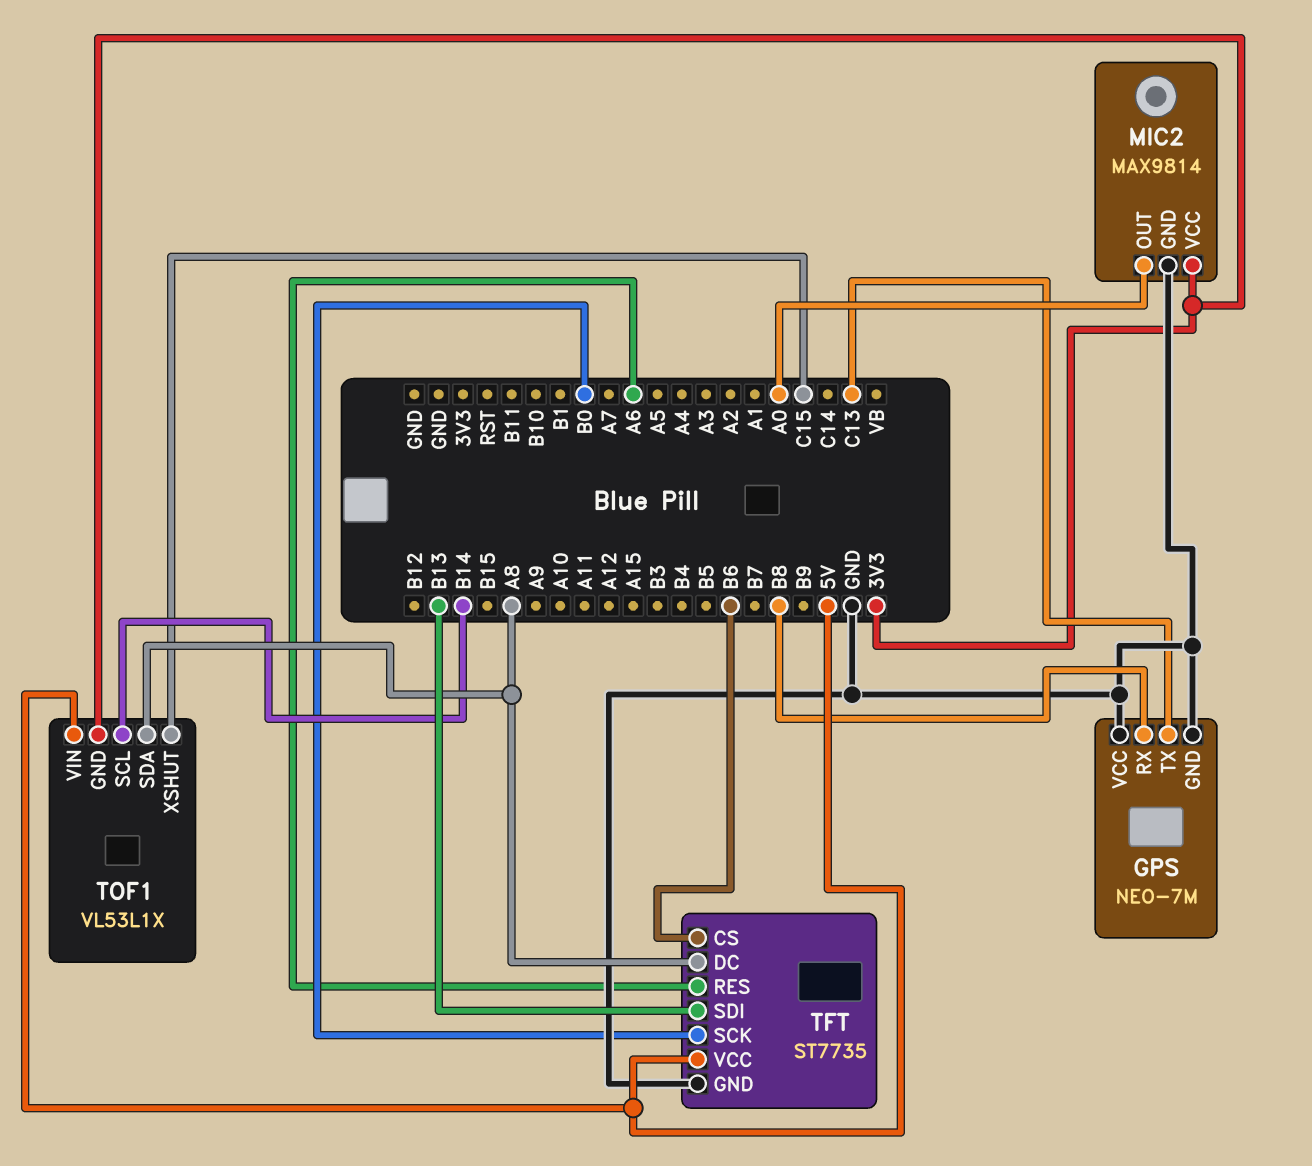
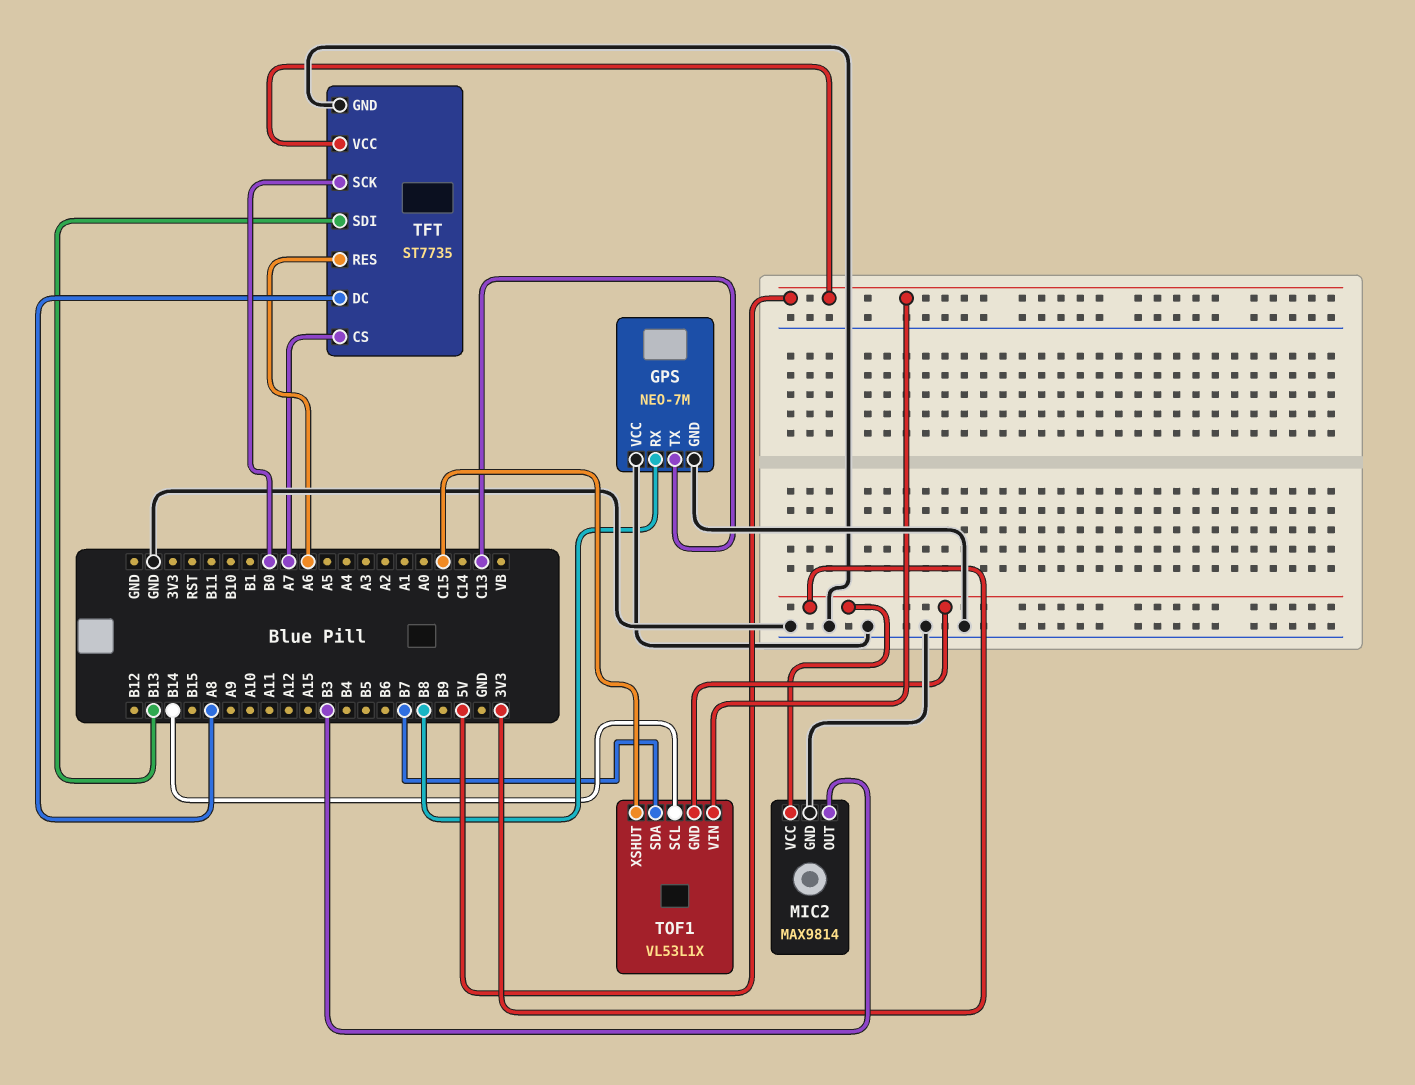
MIC2 pin OUT: A0 -> B3
TFT pin CS: B6 -> A7
TOF1 pin SDA: A8 -> B7

